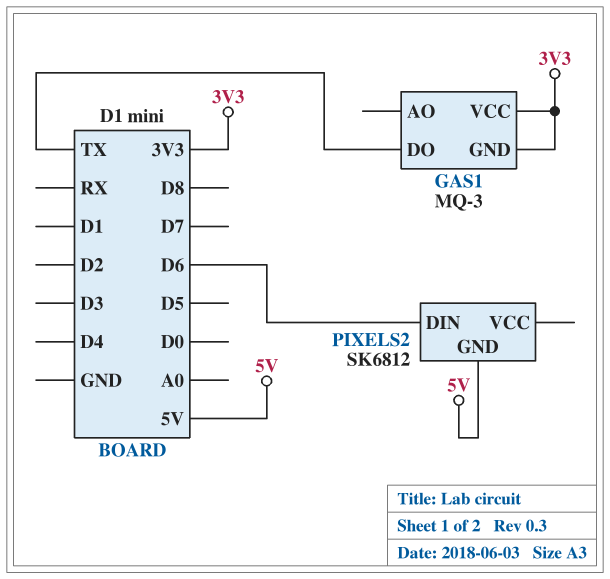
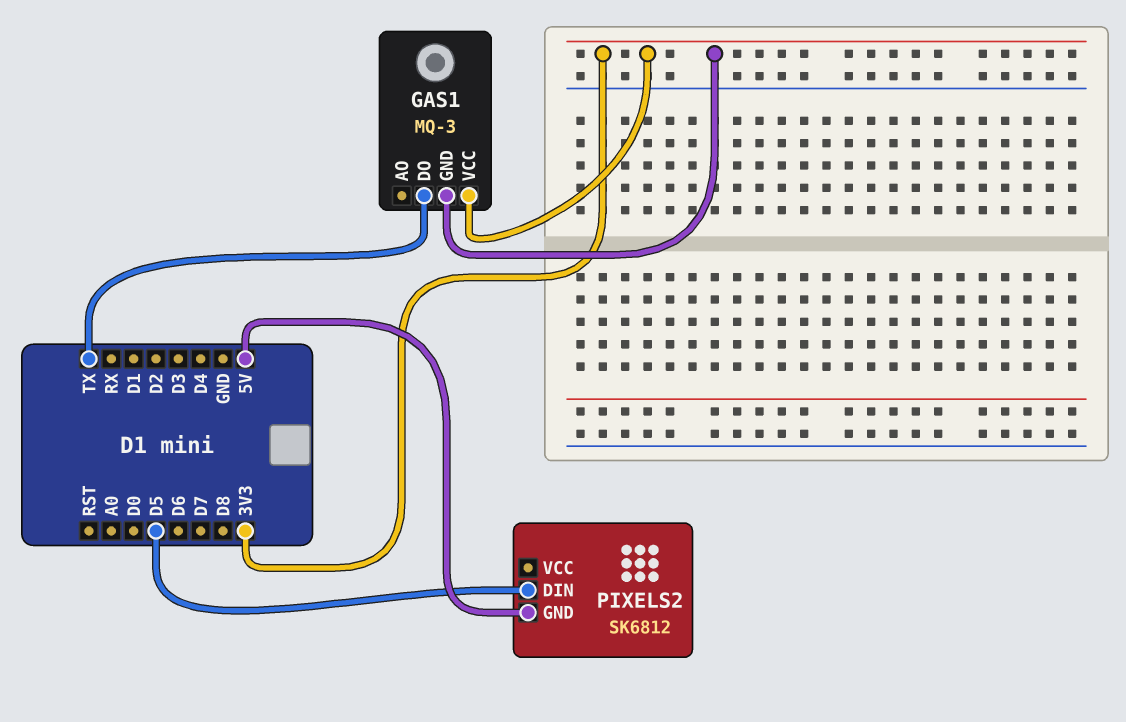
PIXELS2 pin DIN: D6 -> D5

